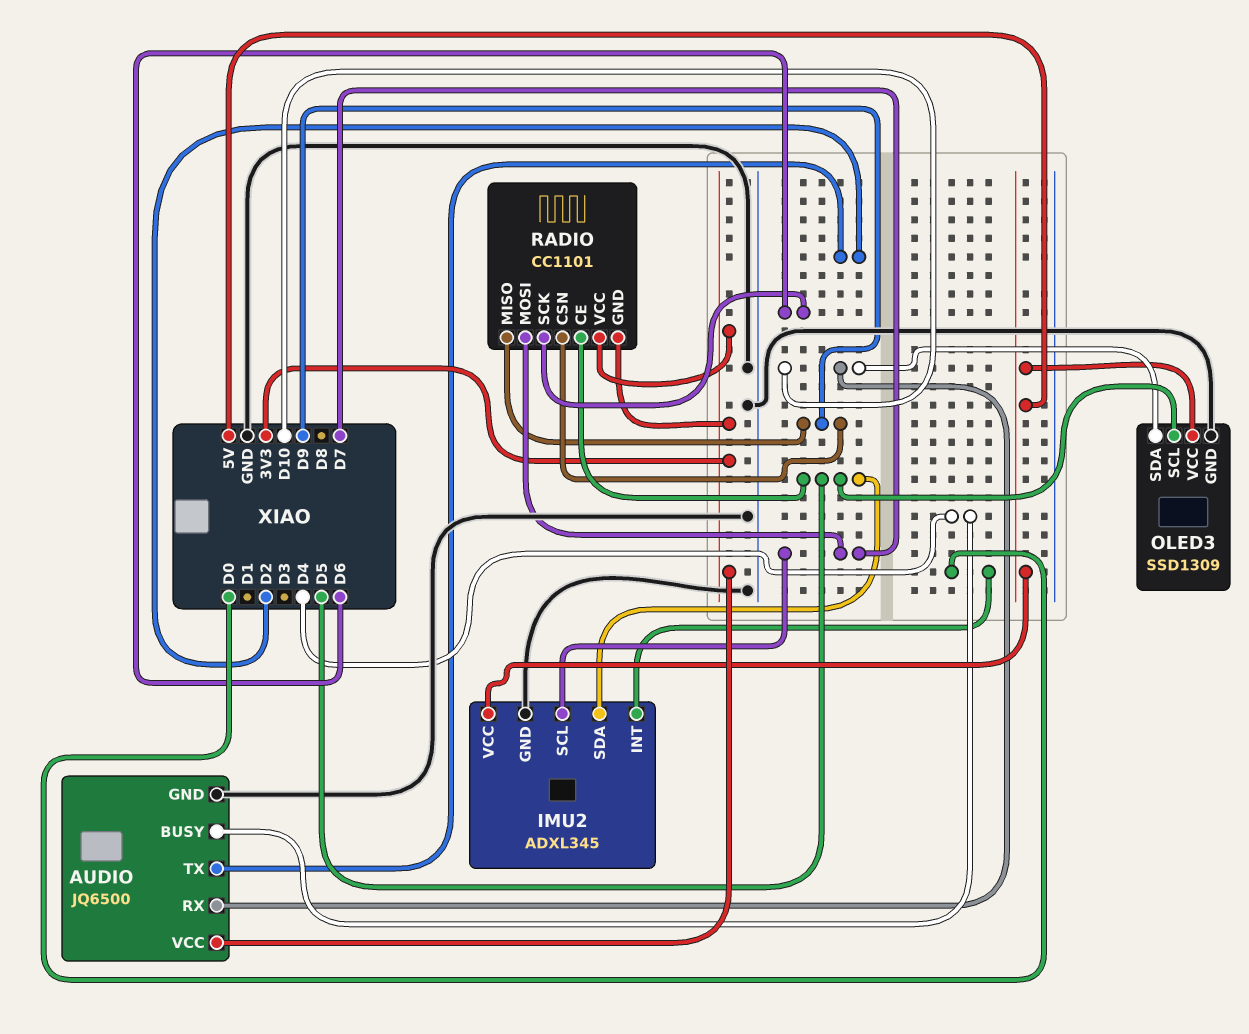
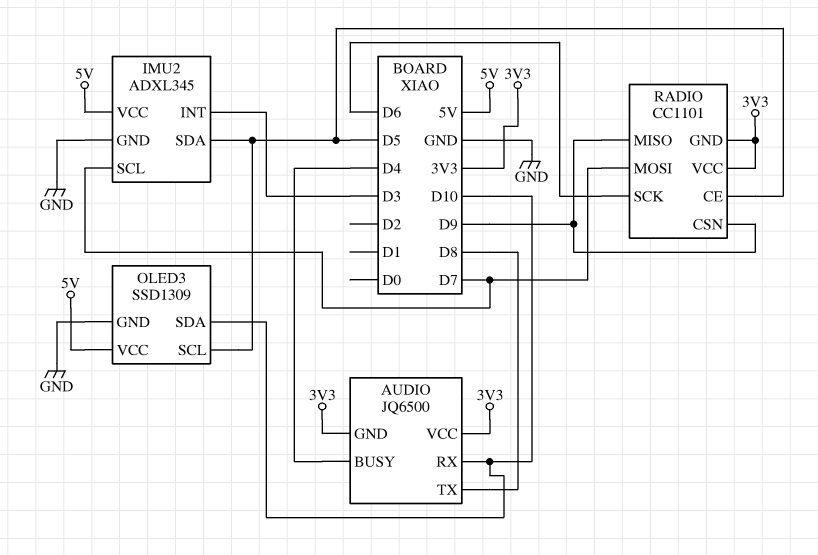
AUDIO pin GND: GND -> 3V3
AUDIO pin TX: D2 -> D8
IMU2 pin INT: D0 -> D3

